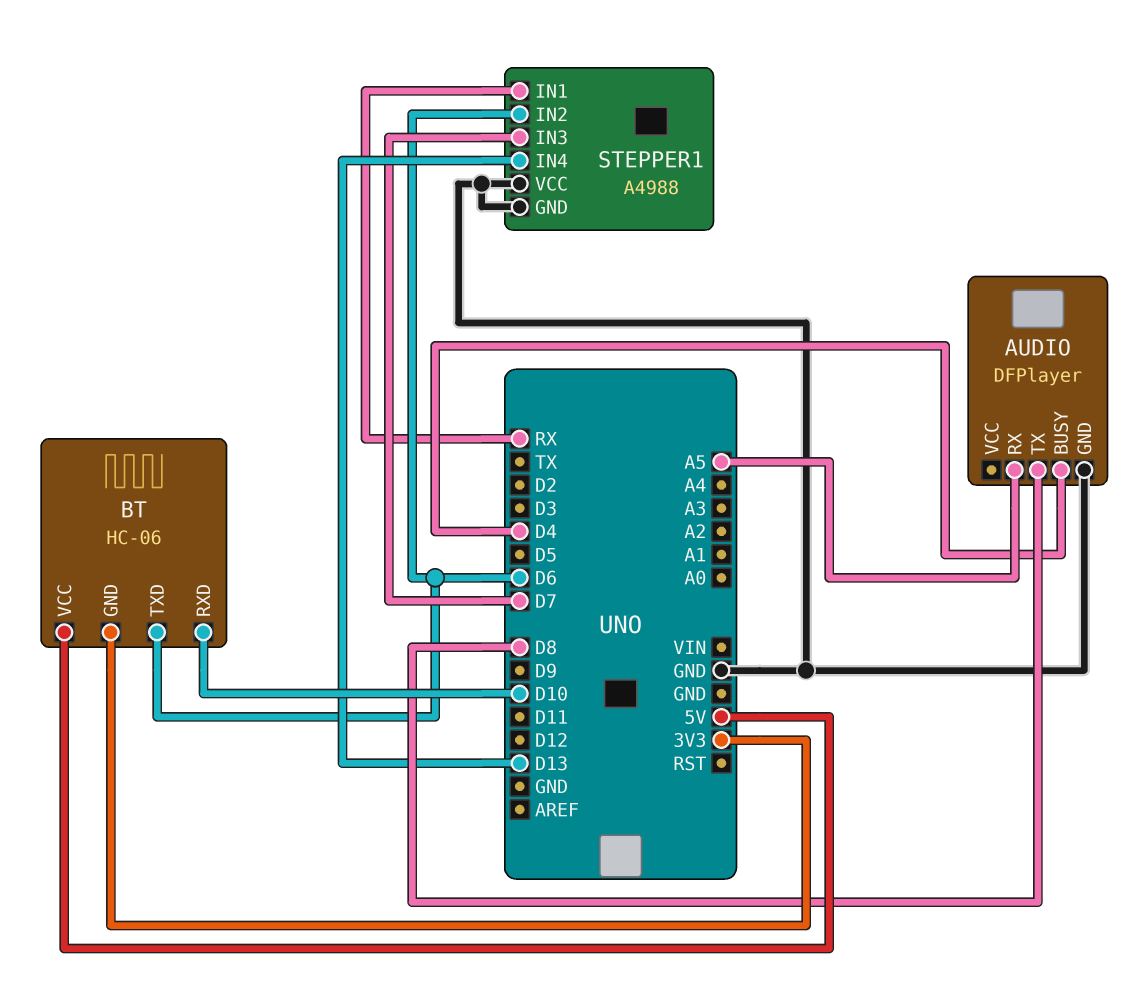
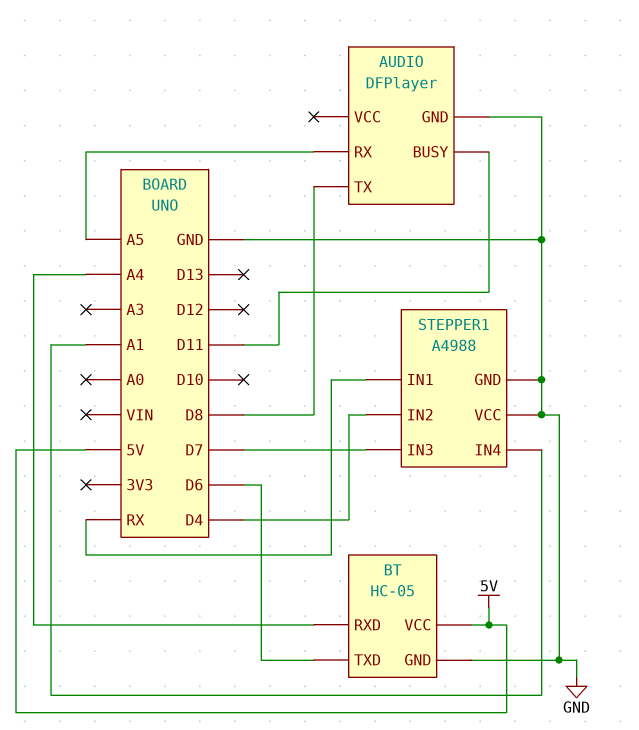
AUDIO pin BUSY: D4 -> D11
BT: HC-06 -> HC-05
BT pin GND: 3V3 -> GND
BT pin RXD: D10 -> A4
STEPPER1 pin IN2: D6 -> D4
STEPPER1 pin IN4: D13 -> A1

